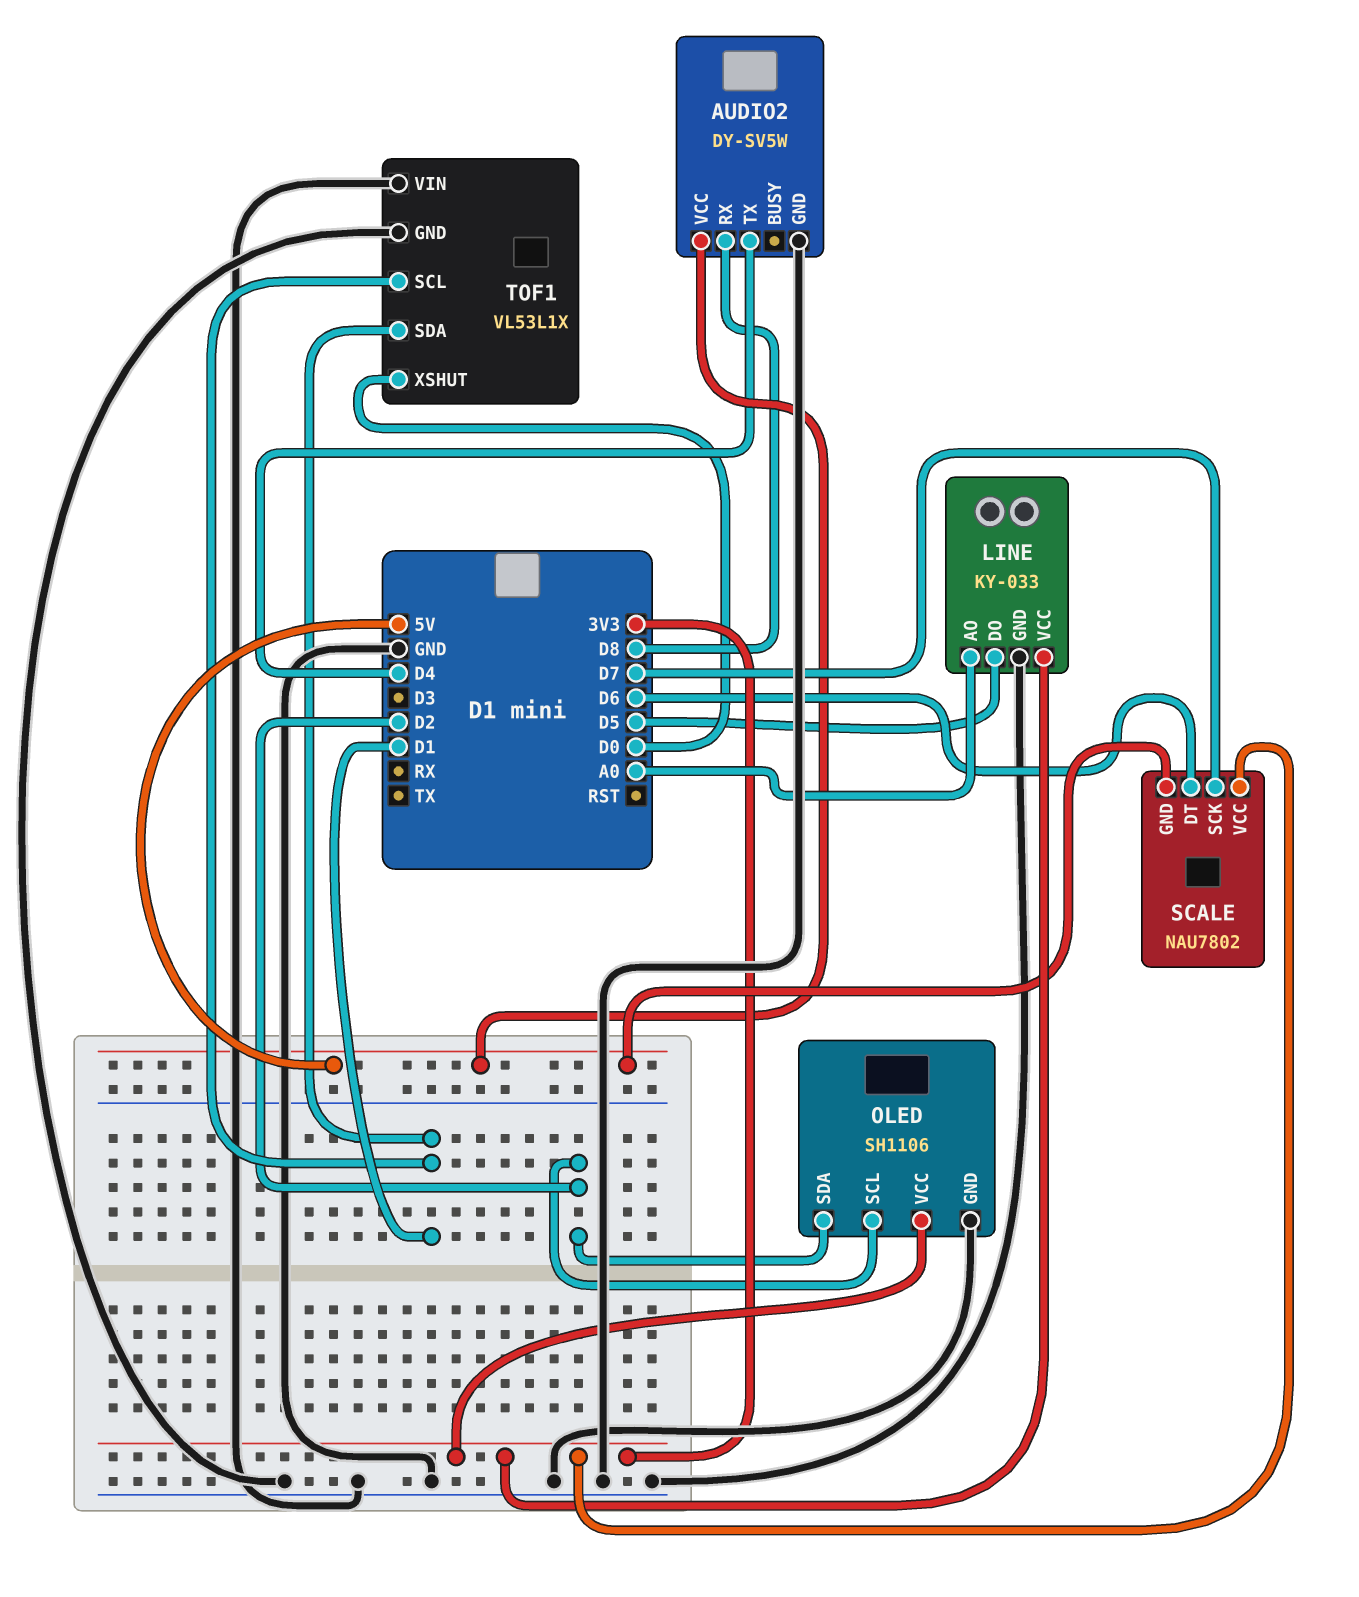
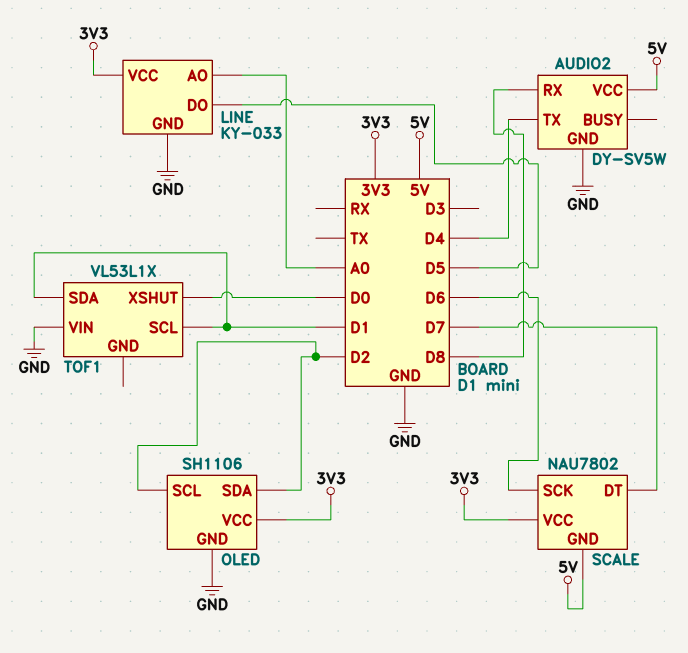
SCALE pin DT: D6 -> D7
SCALE pin SCK: D7 -> D6
TOF1 pin GND: GND -> none

